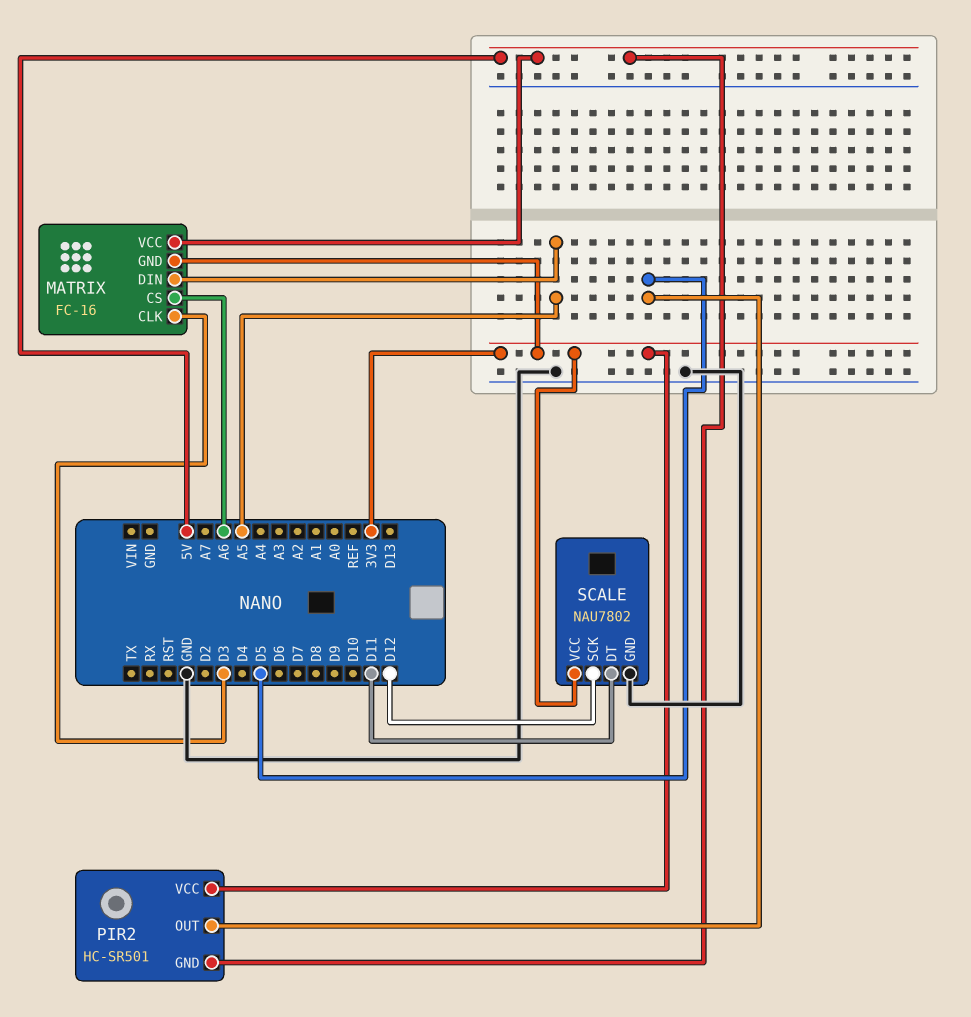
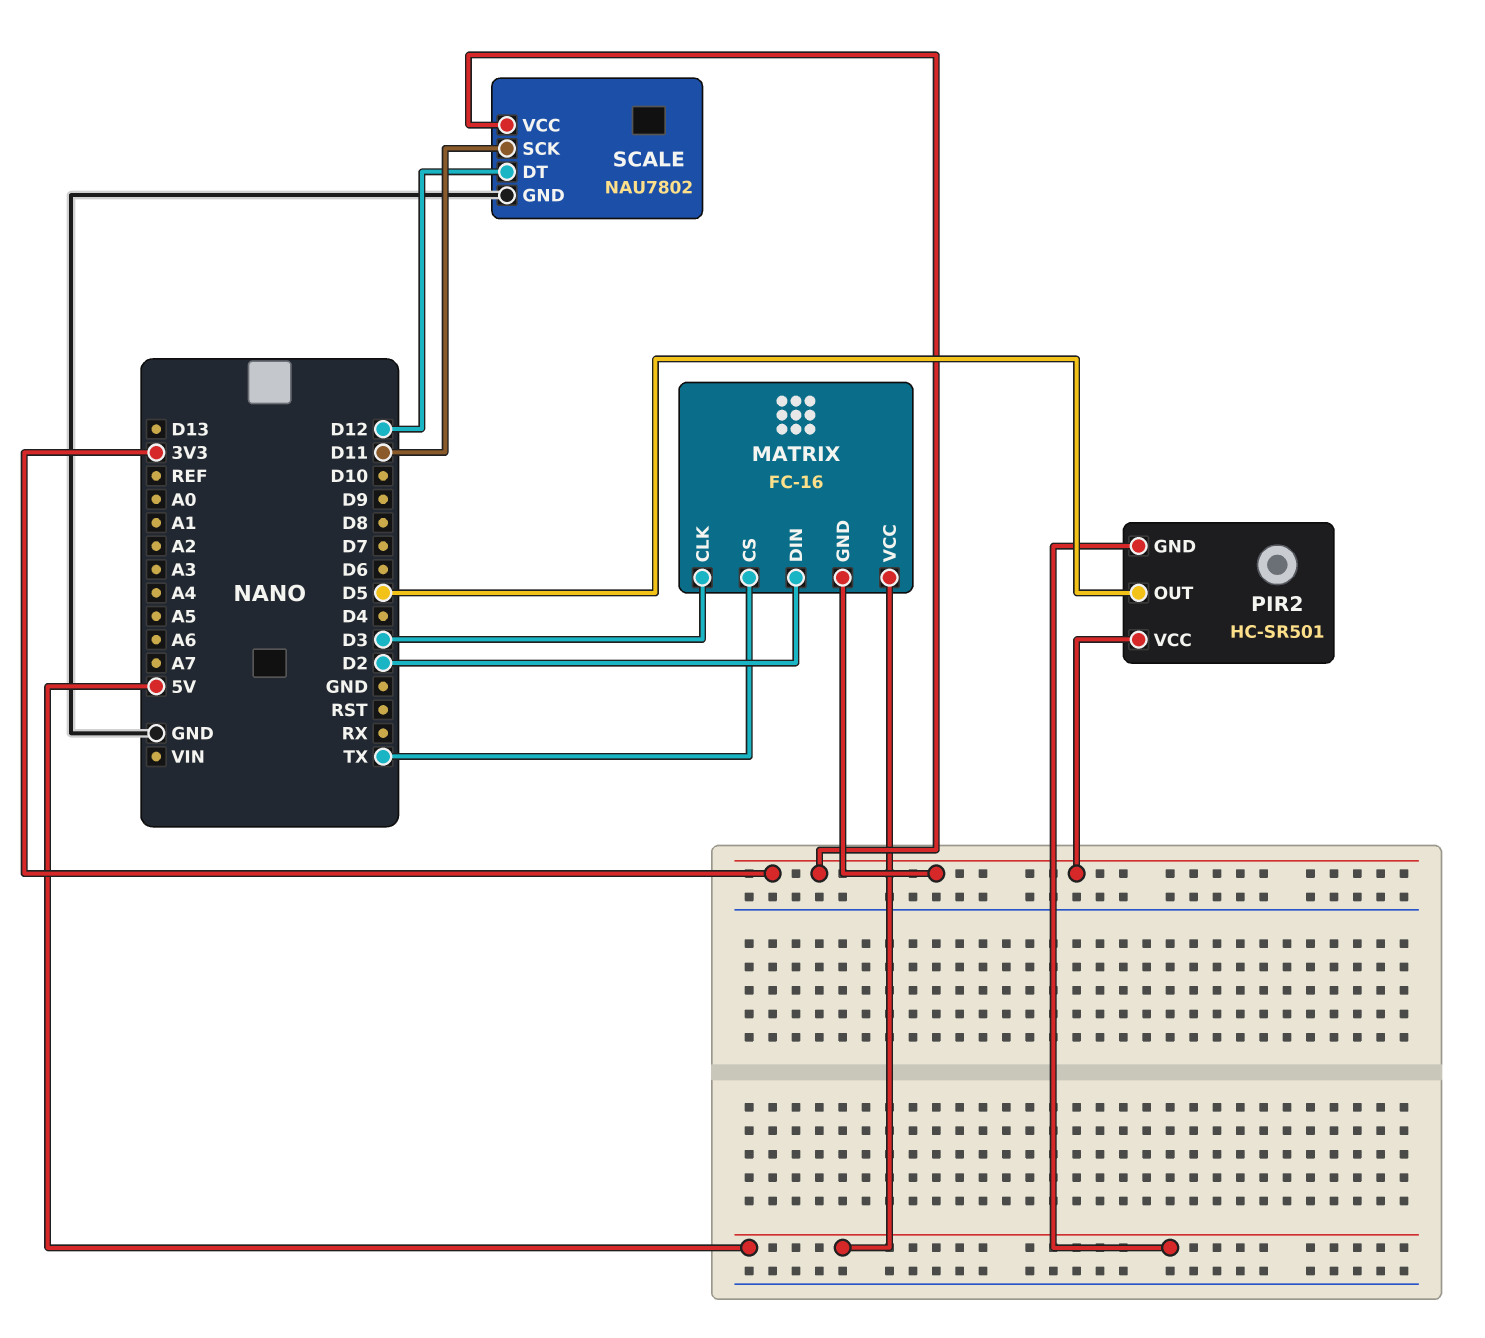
MATRIX pin CS: A6 -> TX
MATRIX pin DIN: A5 -> D2
SCALE pin DT: D11 -> D12
SCALE pin SCK: D12 -> D11

